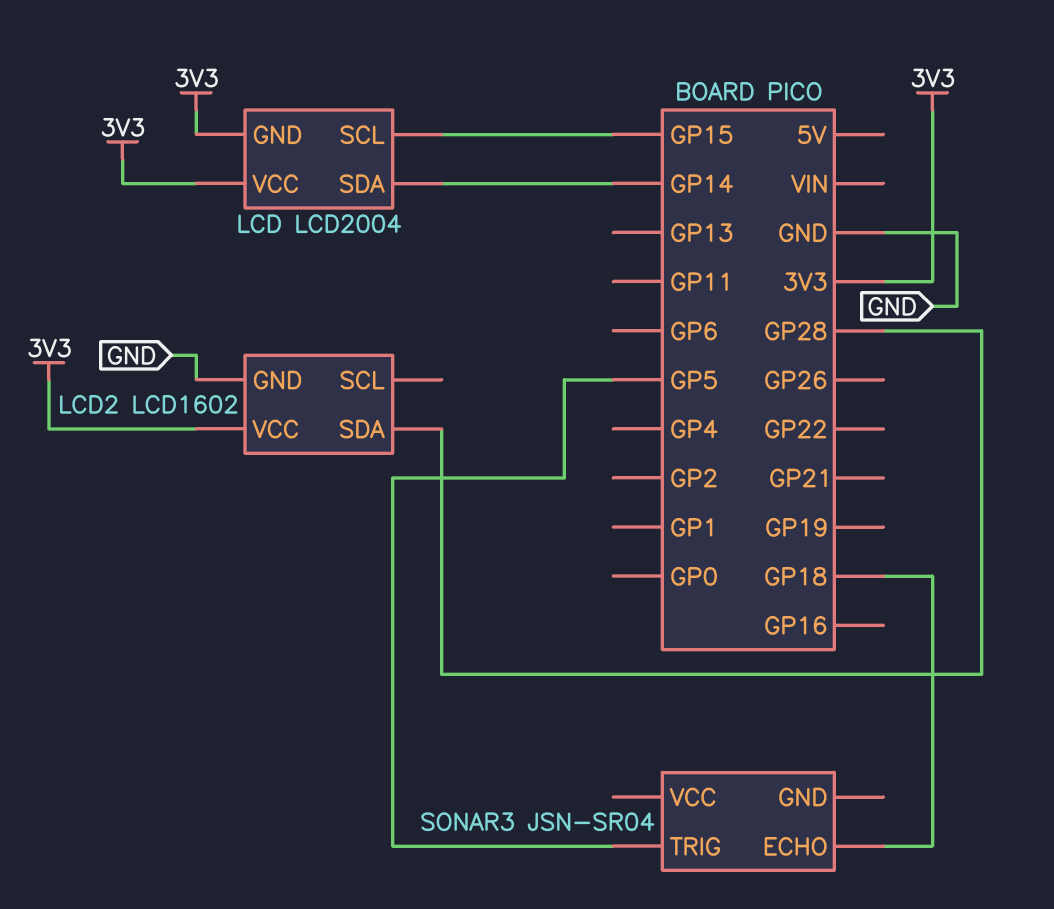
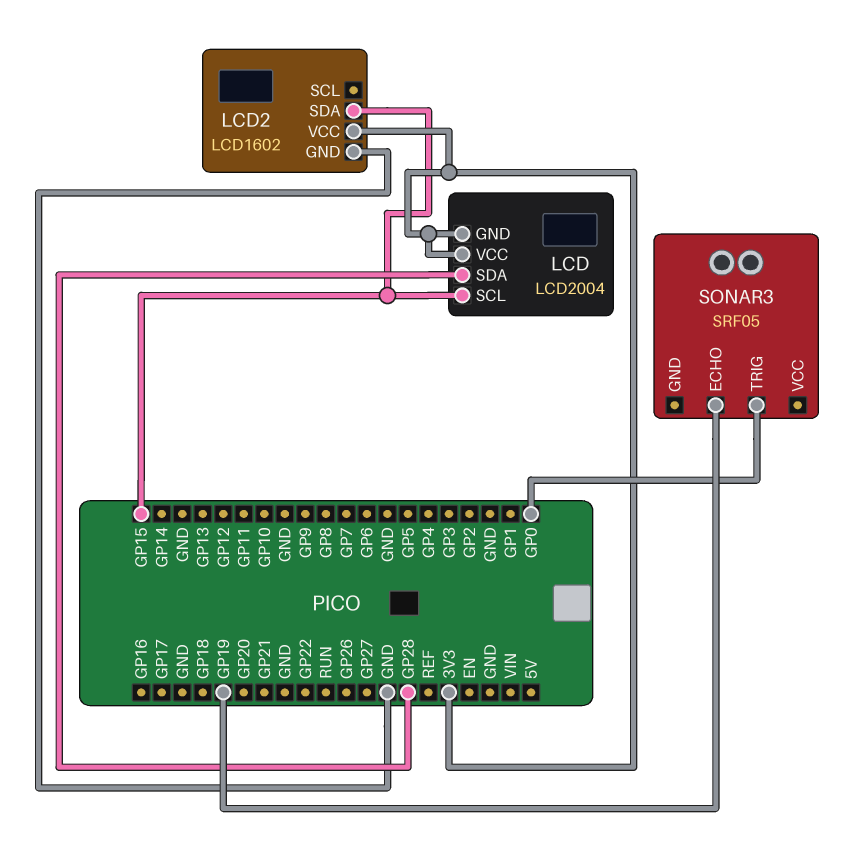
LCD pin SDA: GP14 -> GP28
LCD2 pin SDA: GP28 -> GP15
SONAR3: JSN-SR04 -> SRF05
SONAR3 pin ECHO: GP18 -> GP19
SONAR3 pin TRIG: GP5 -> GP0

